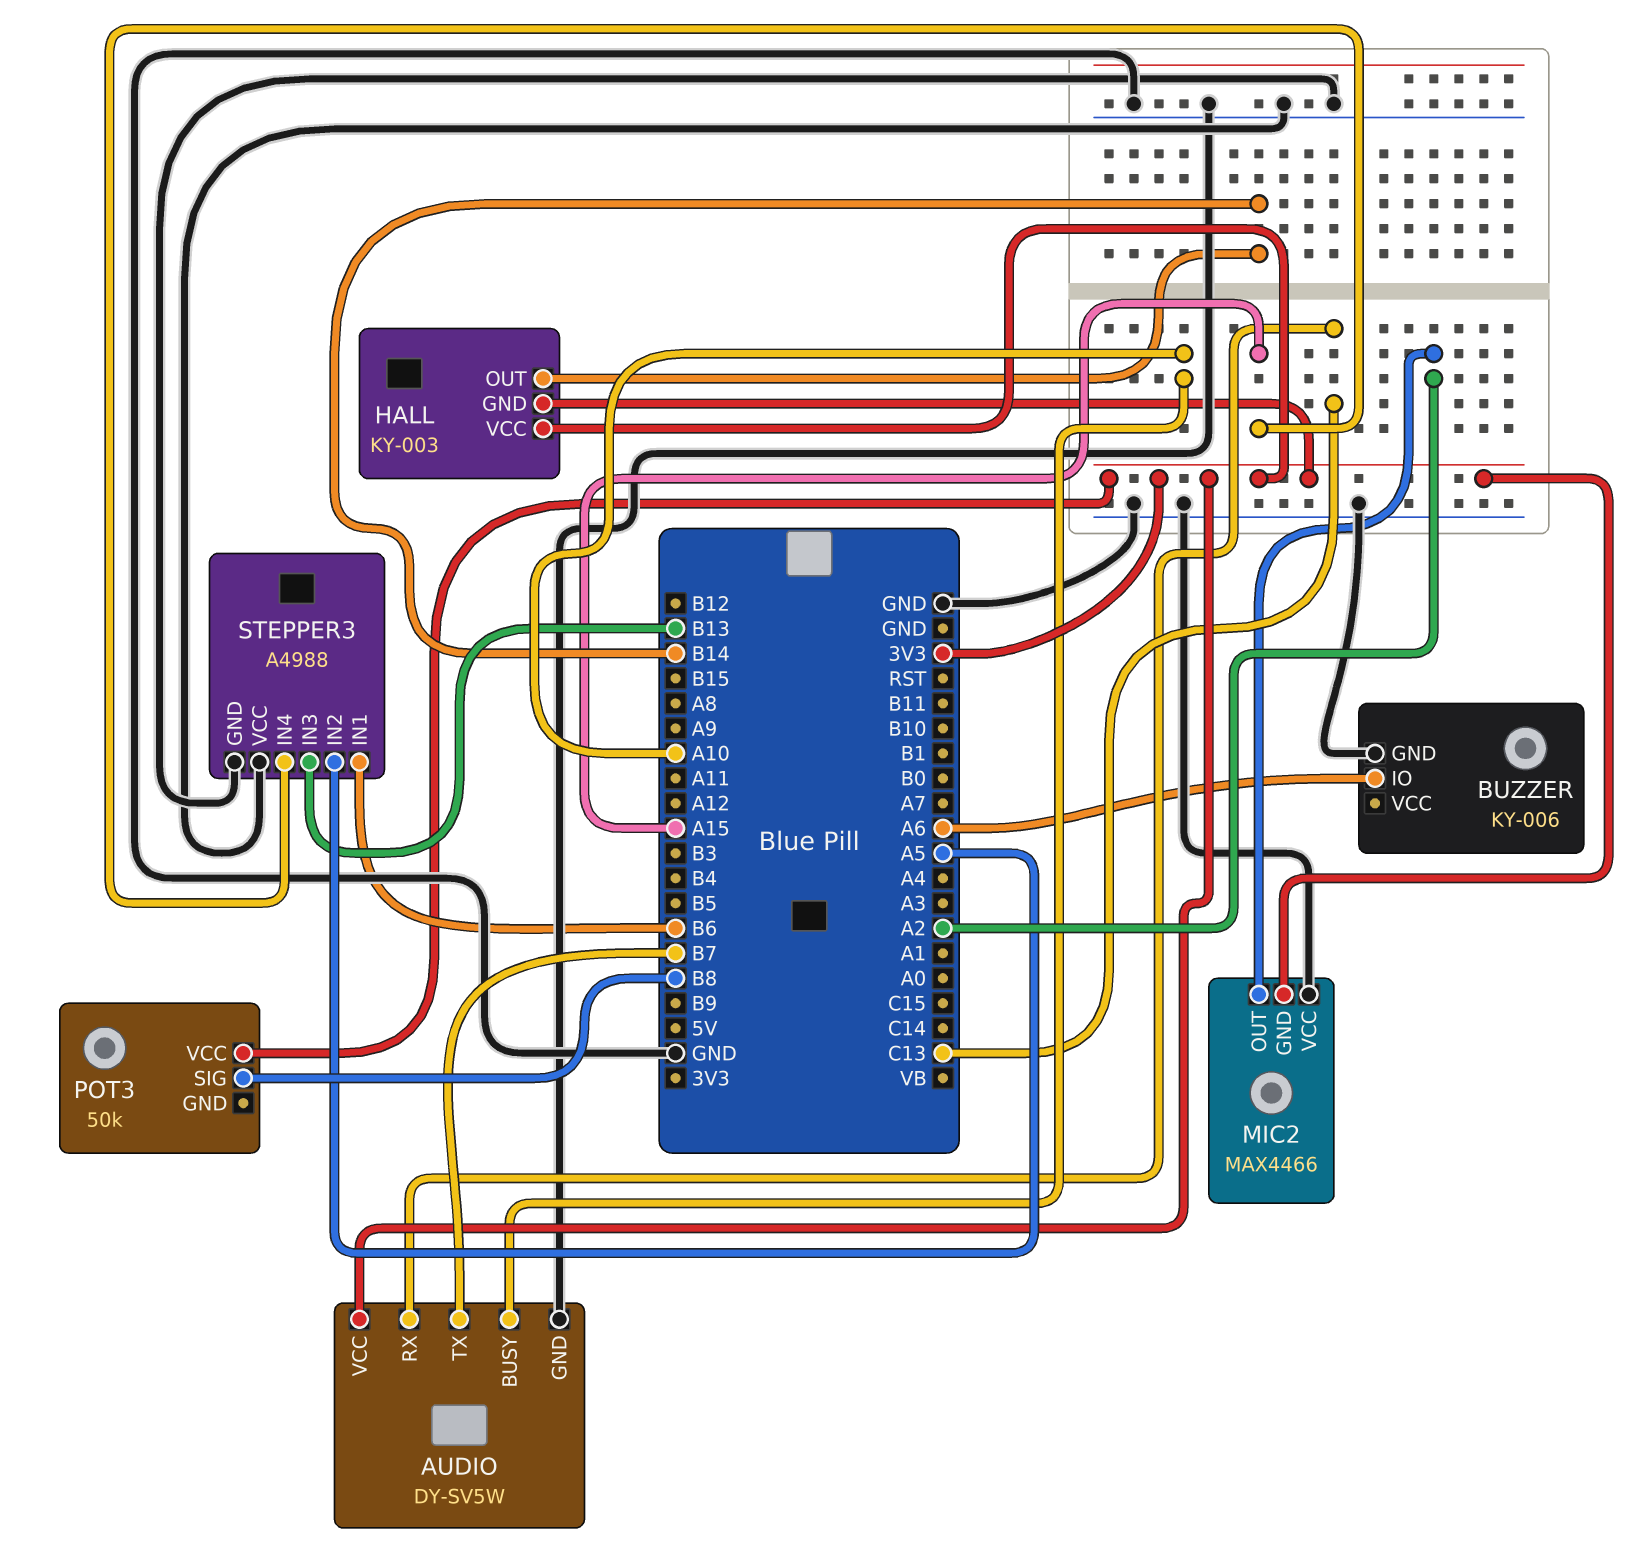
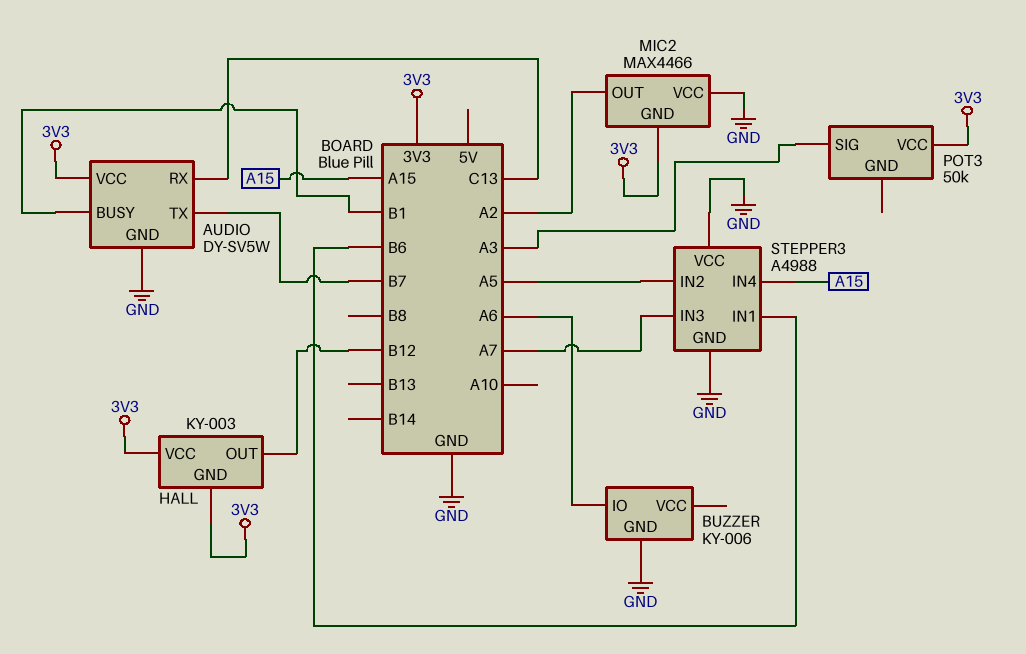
AUDIO pin BUSY: A10 -> B1
HALL pin OUT: B14 -> B12
POT3 pin SIG: B8 -> A3
STEPPER3 pin IN3: B13 -> A7

